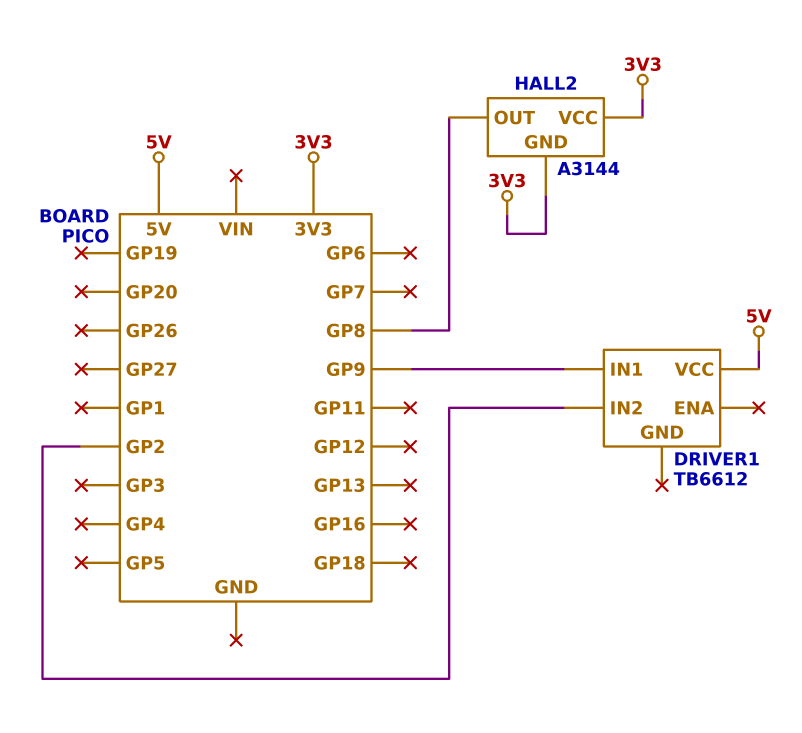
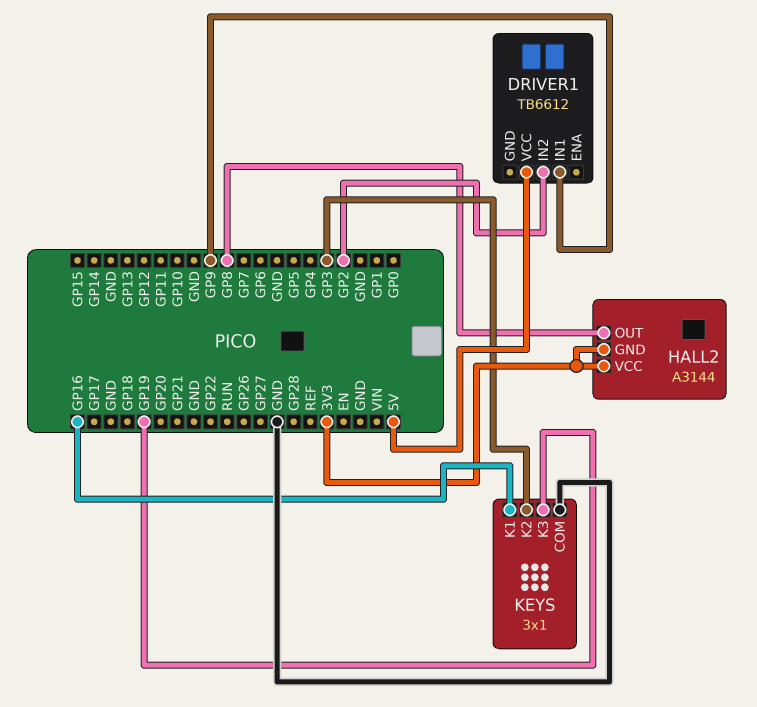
KEYS: none -> 3x1
KEYS pin COM: none -> GND
KEYS pin K1: none -> GP16
KEYS pin K2: none -> GP3
KEYS pin K3: none -> GP19

